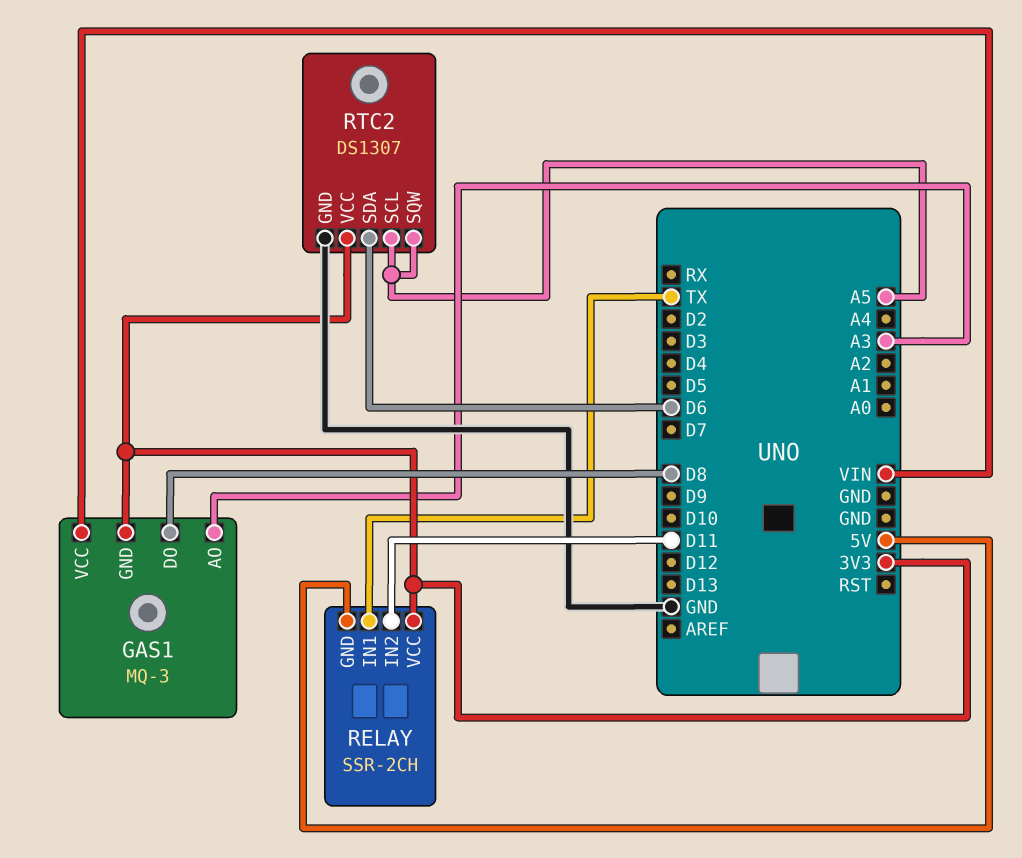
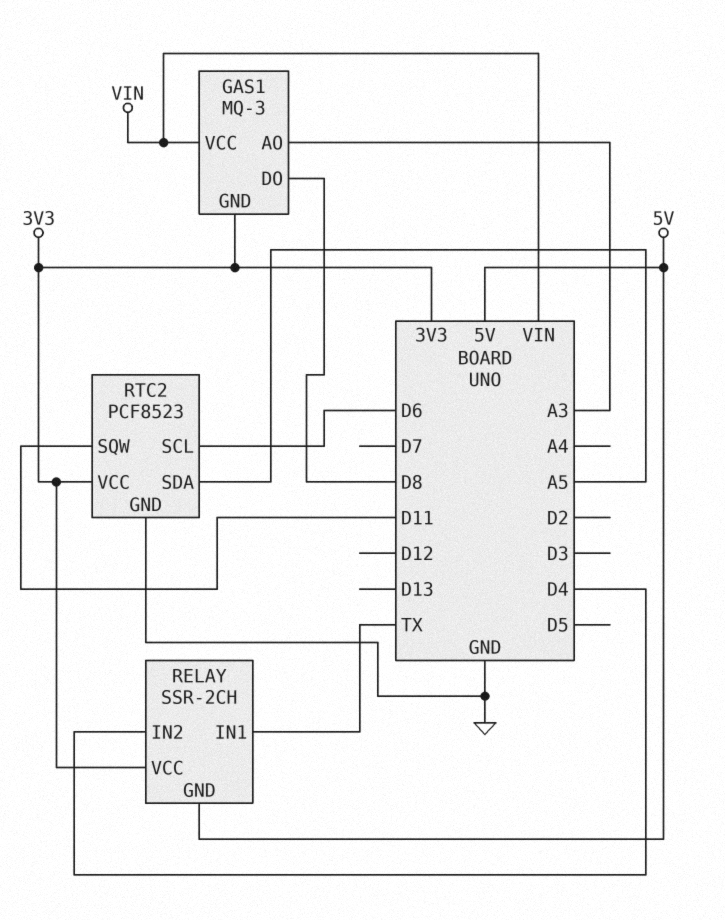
RELAY pin IN2: D11 -> D4
RTC2: DS1307 -> PCF8523
RTC2 pin SCL: A5 -> D6
RTC2 pin SDA: D6 -> A5
RTC2 pin SQW: A5 -> D11

